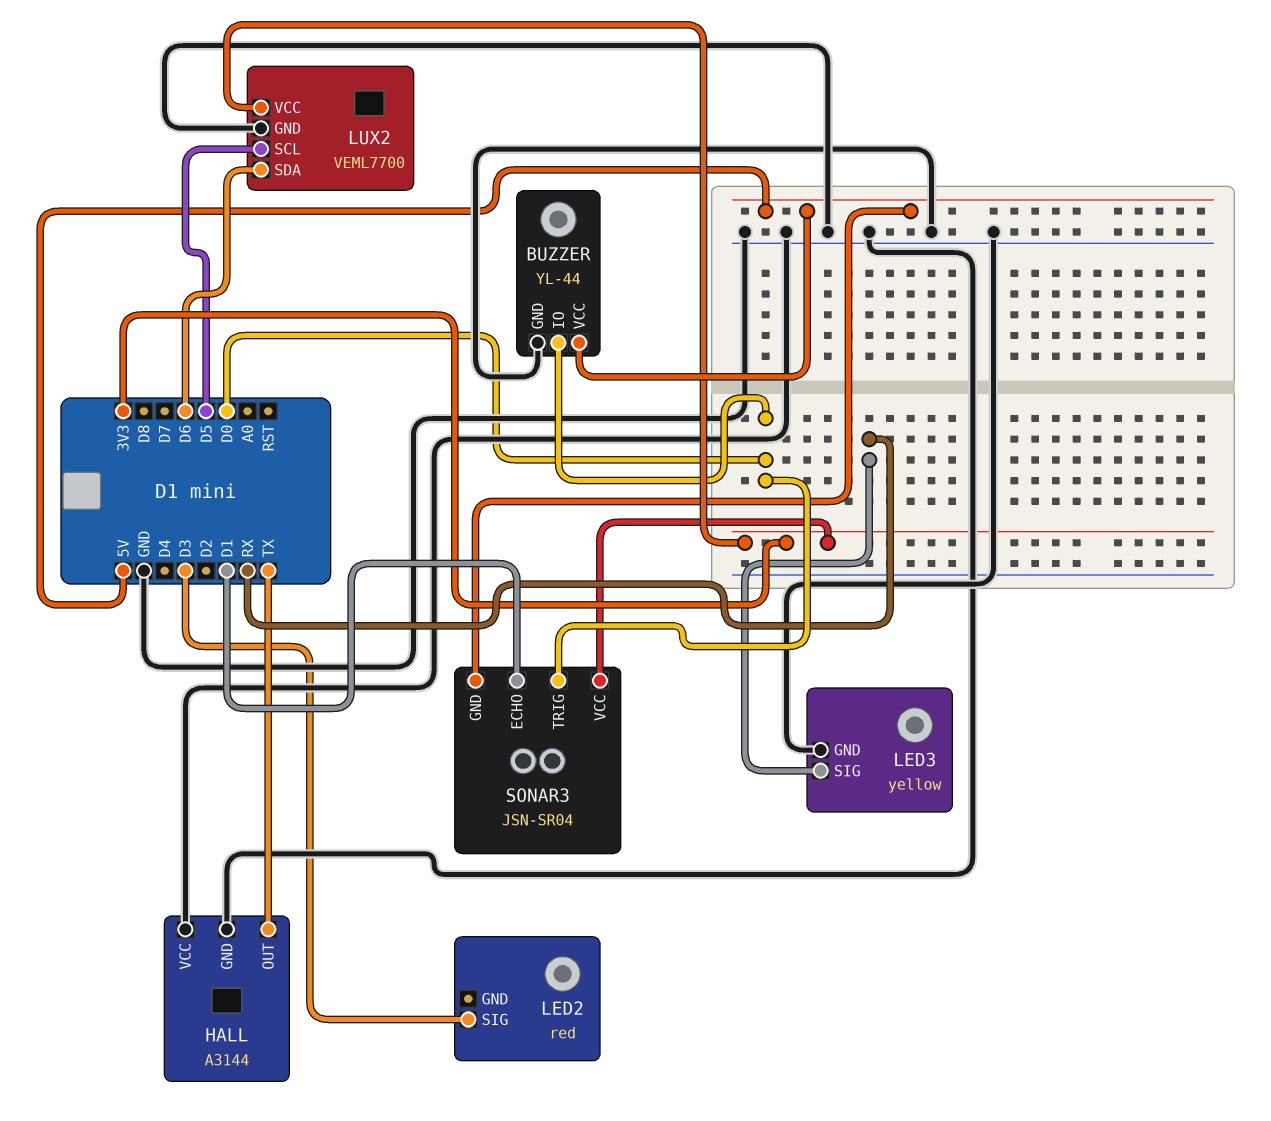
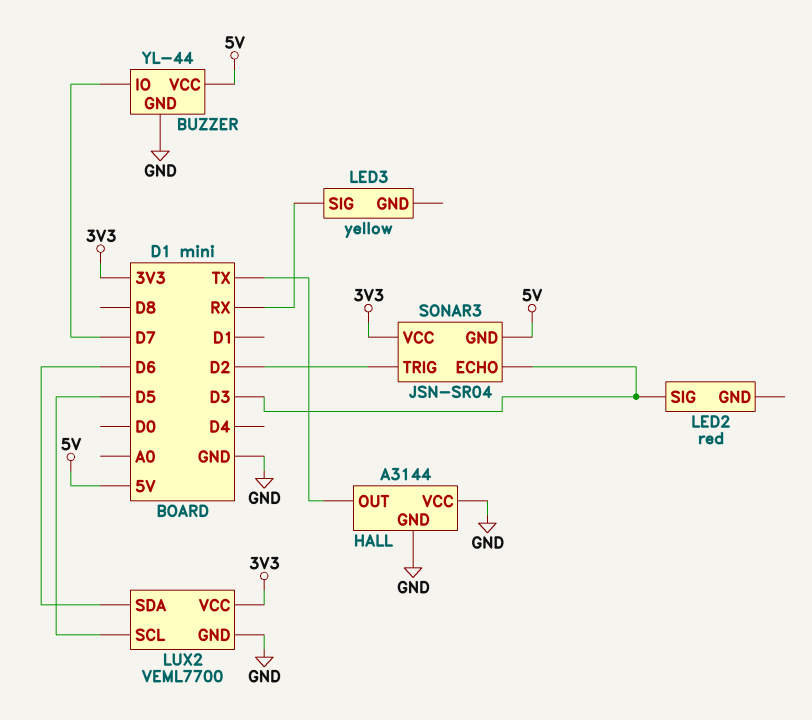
BUZZER pin IO: D0 -> D7
LED3 pin GND: GND -> none
SONAR3 pin ECHO: D1 -> D3
SONAR3 pin TRIG: D0 -> D2

